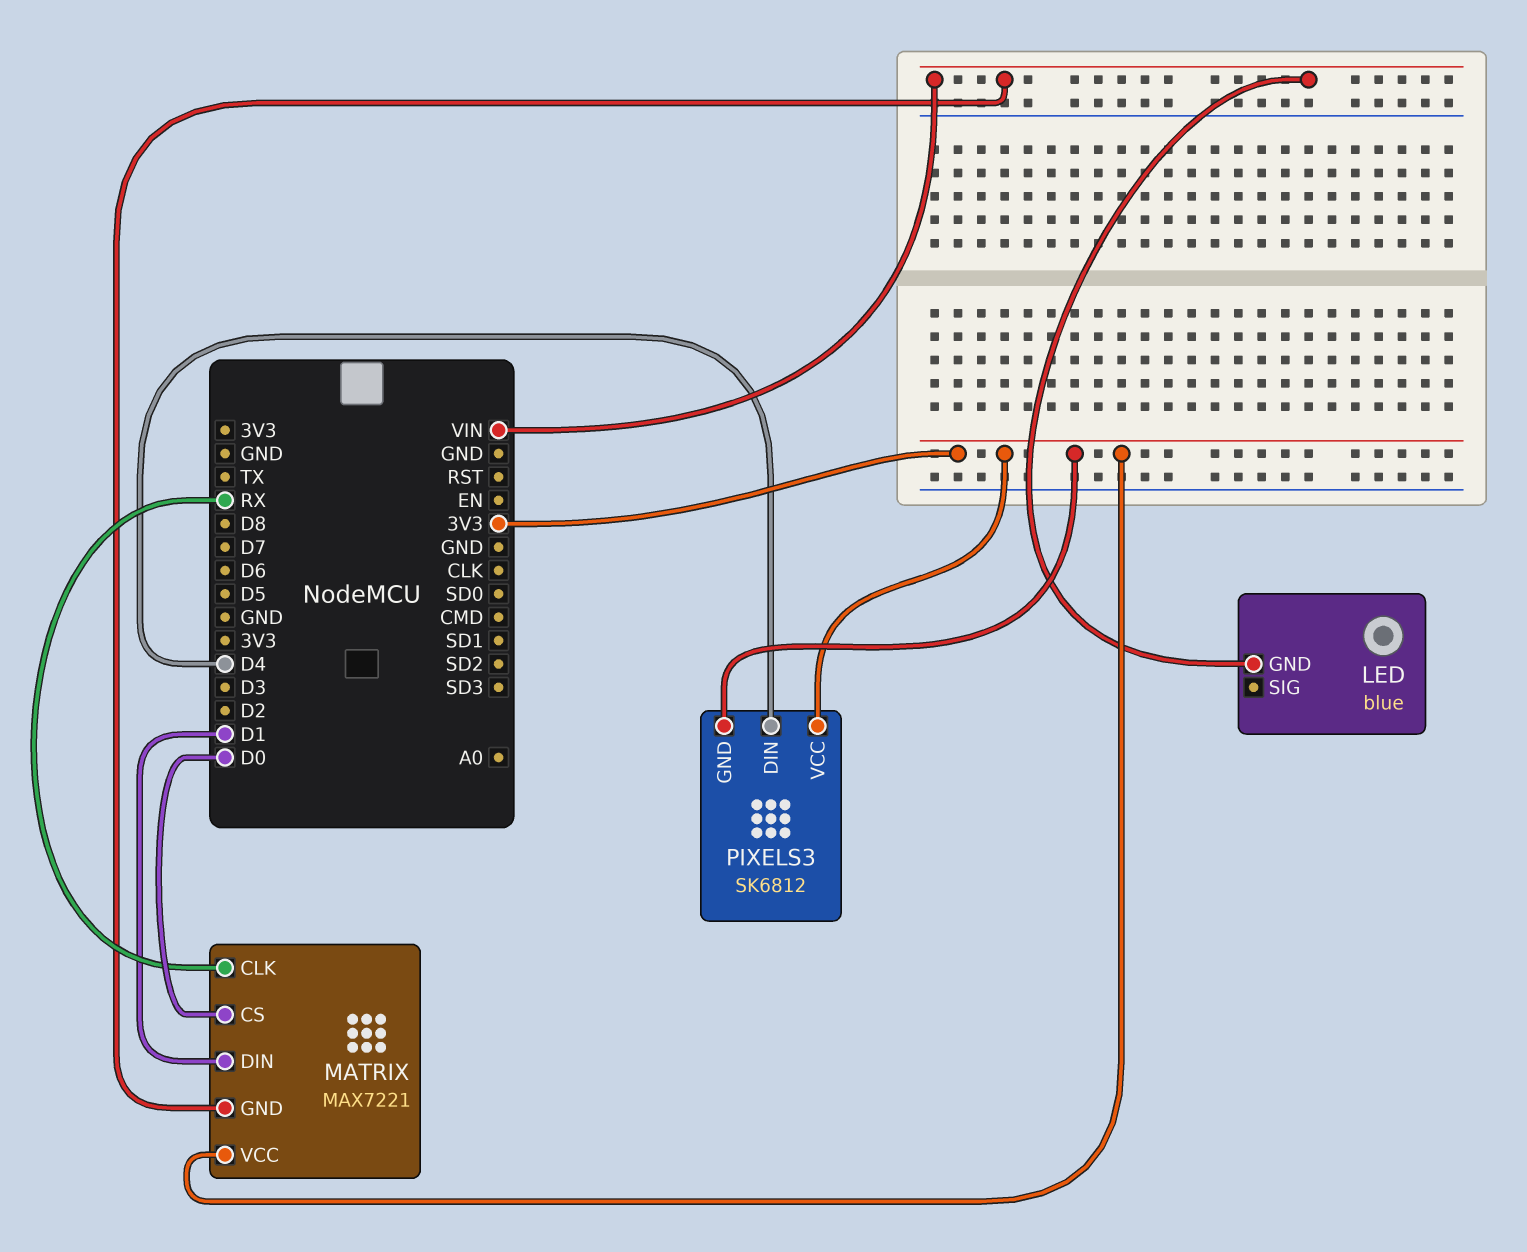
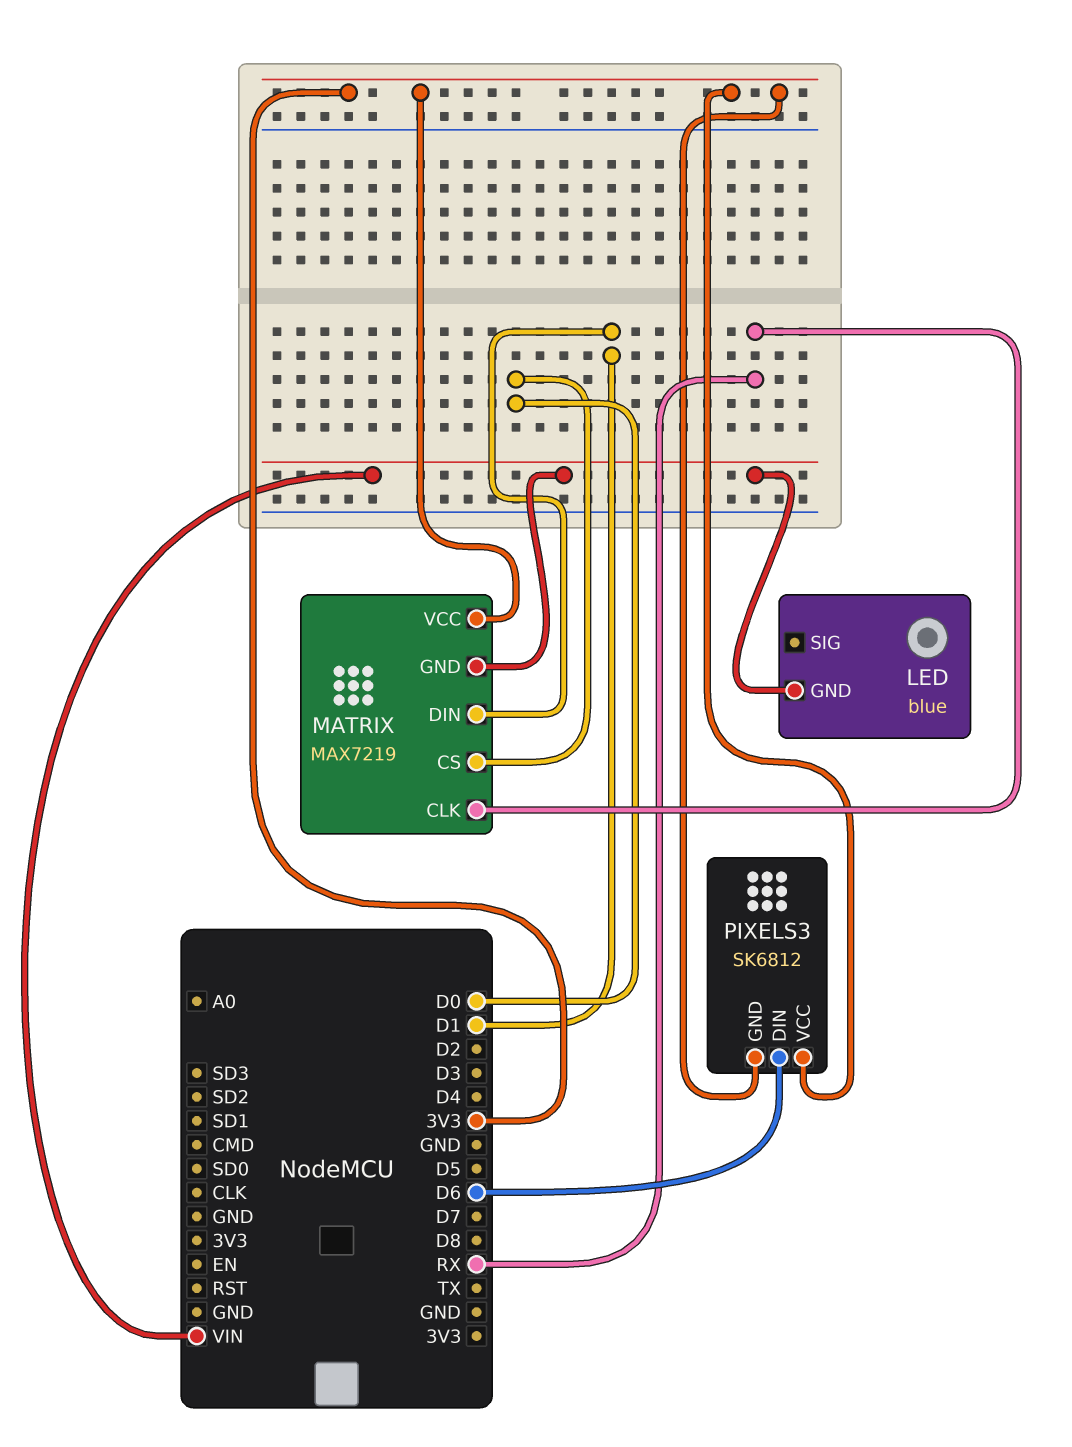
MATRIX: MAX7221 -> MAX7219
PIXELS3 pin DIN: D4 -> D6

